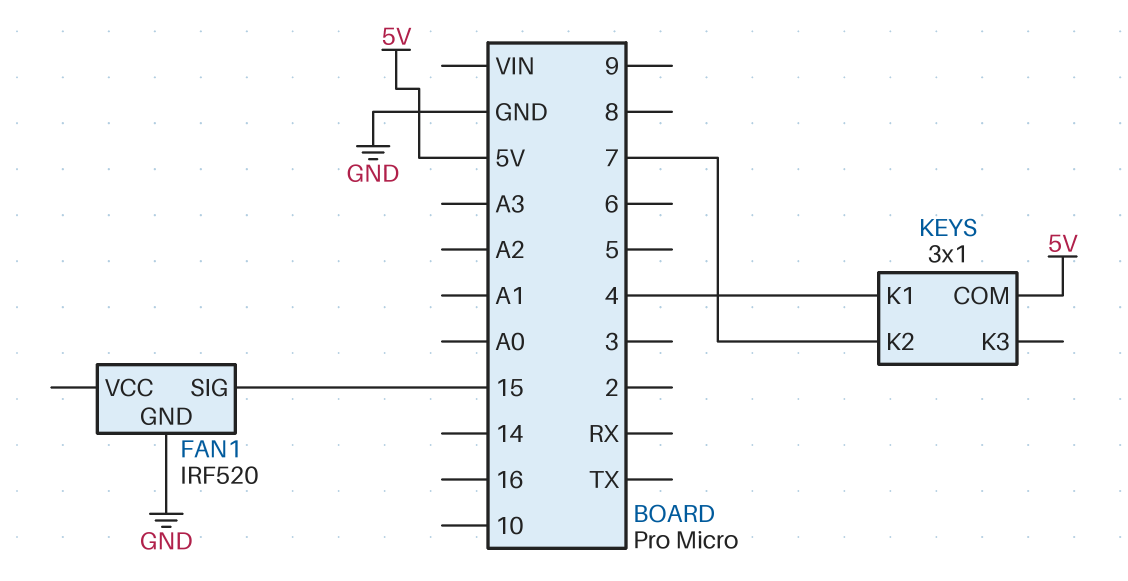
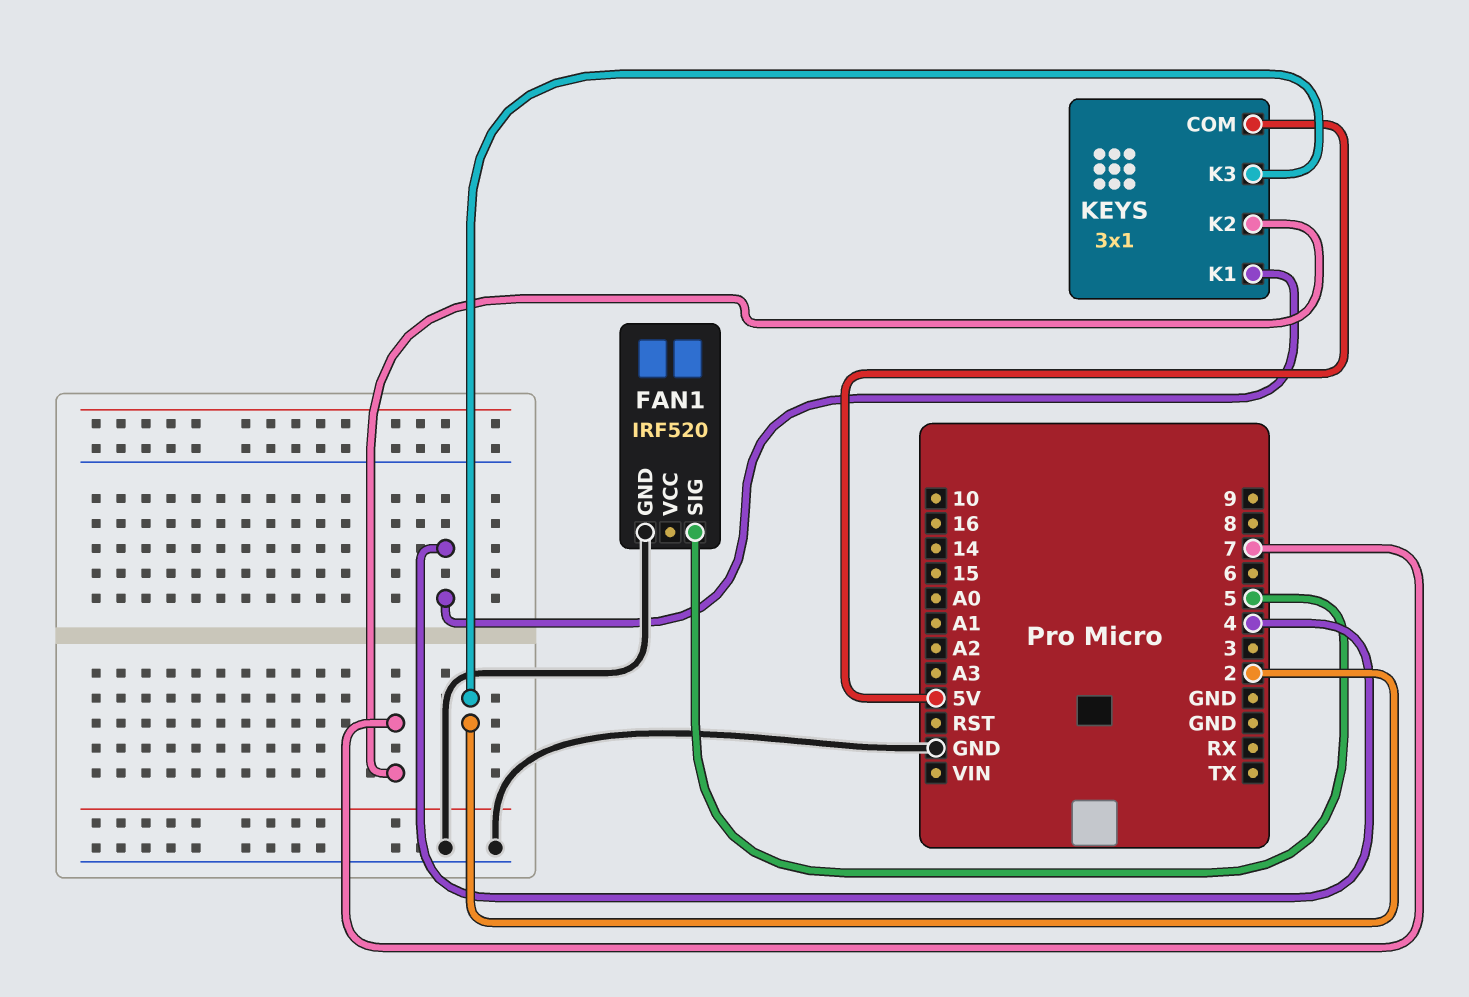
FAN1 pin SIG: 15 -> 5
KEYS pin K3: none -> 2

